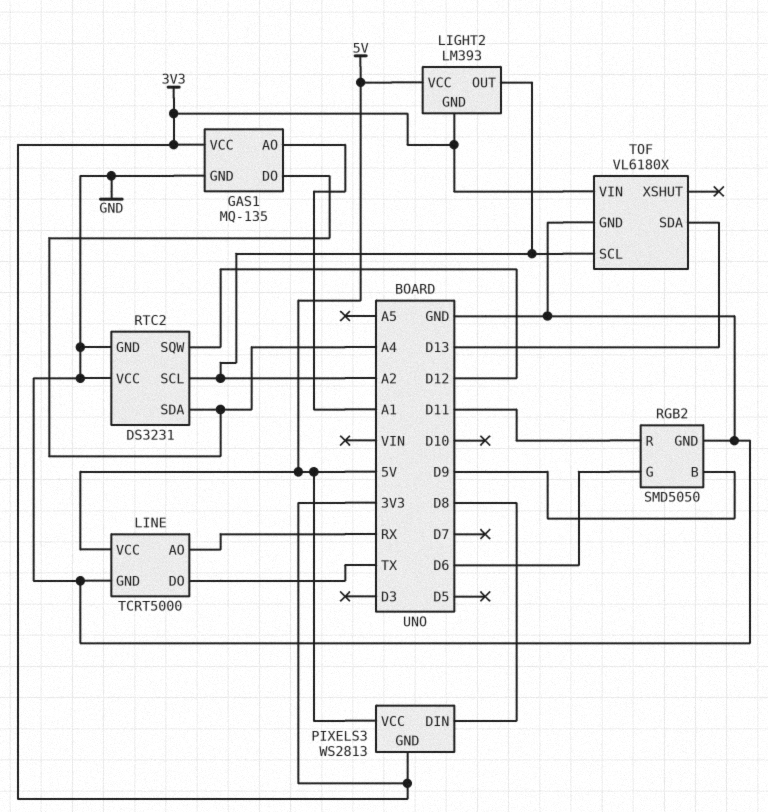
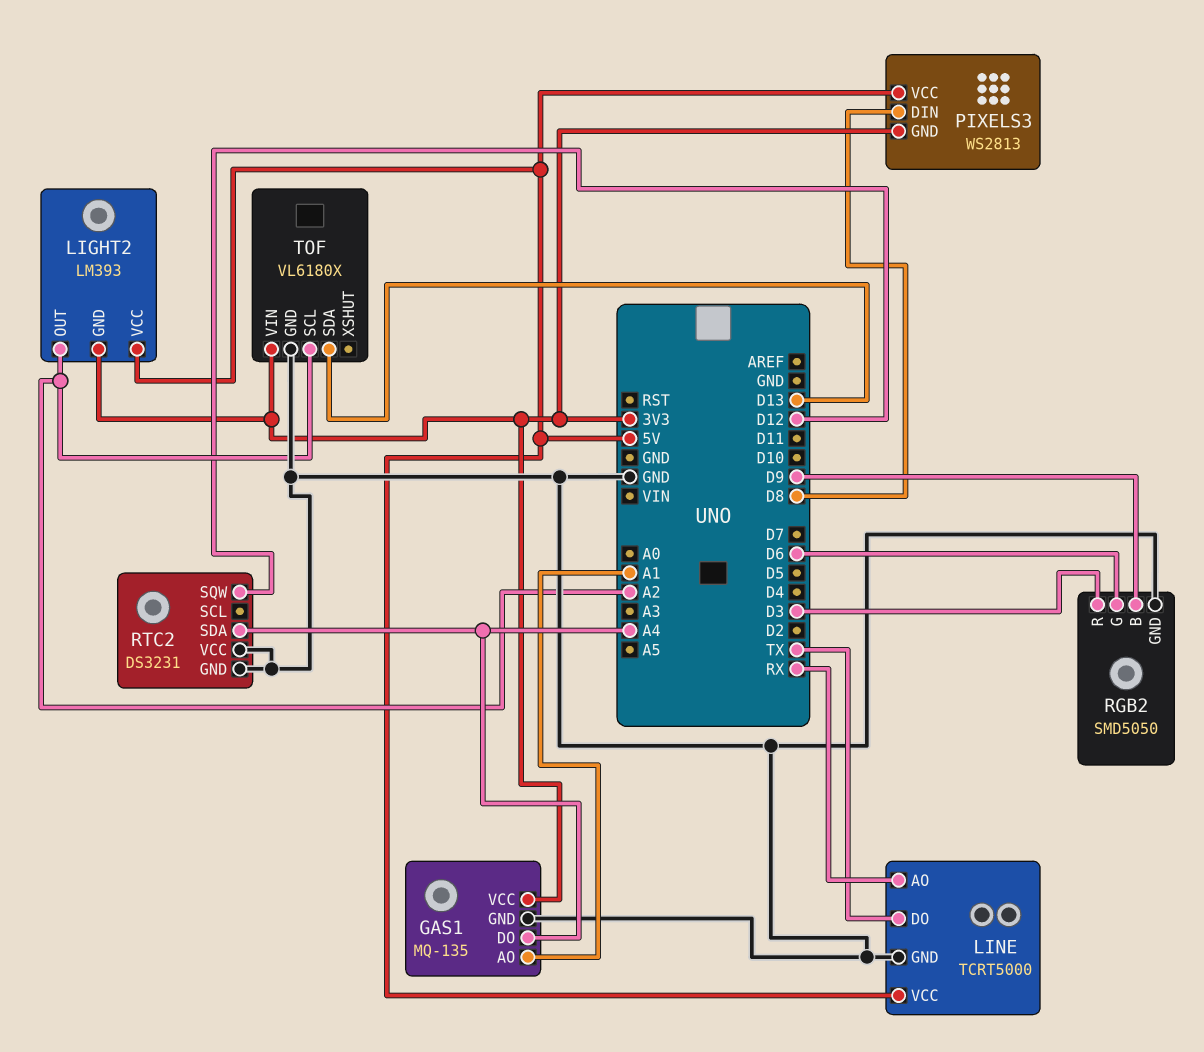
RGB2 pin R: D11 -> D3
RTC2 pin SCL: A2 -> none

